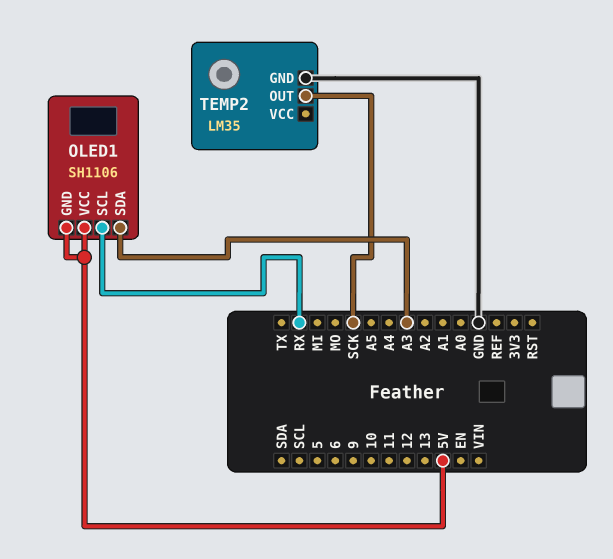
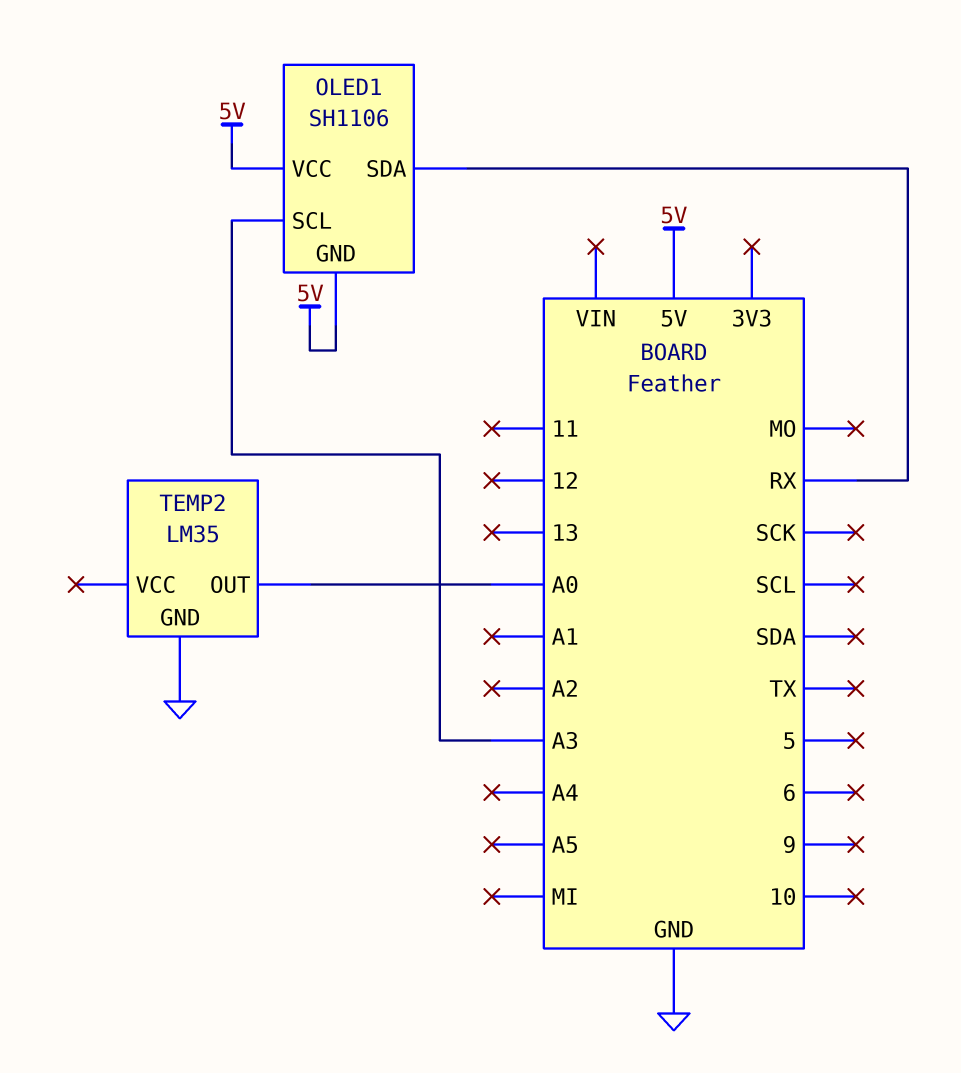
OLED1 pin SCL: RX -> A3
OLED1 pin SDA: A3 -> RX
TEMP2 pin OUT: SCK -> A0

